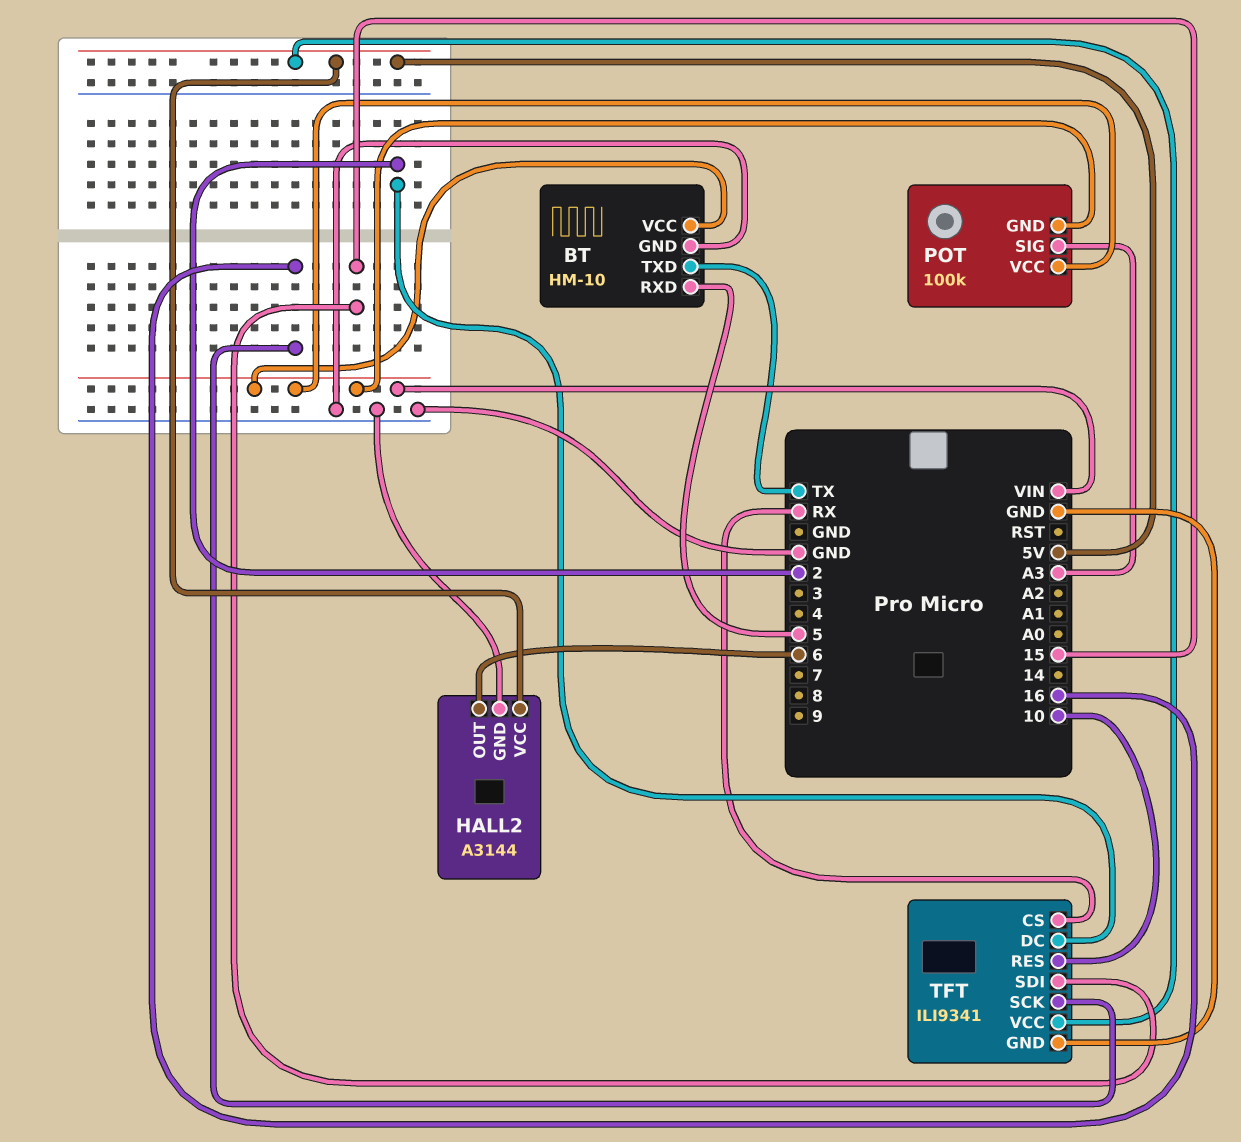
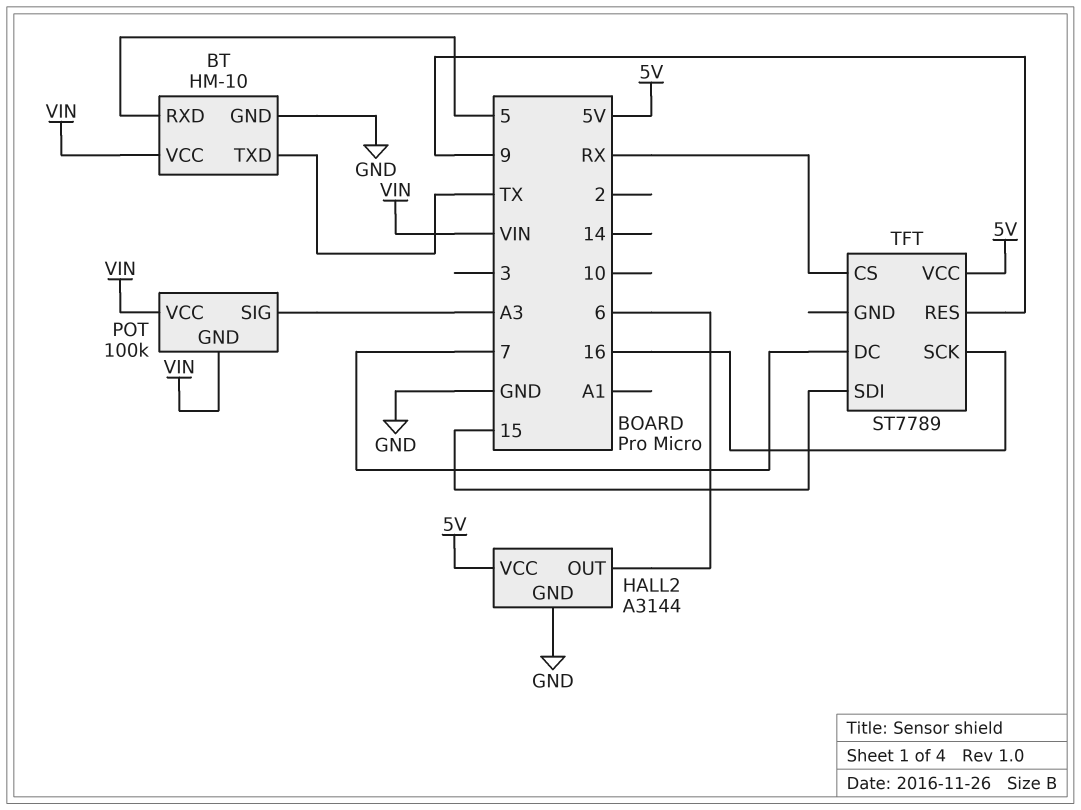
TFT: ILI9341 -> ST7789
TFT pin DC: 2 -> 7
TFT pin GND: GND -> none
TFT pin RES: 10 -> 9

